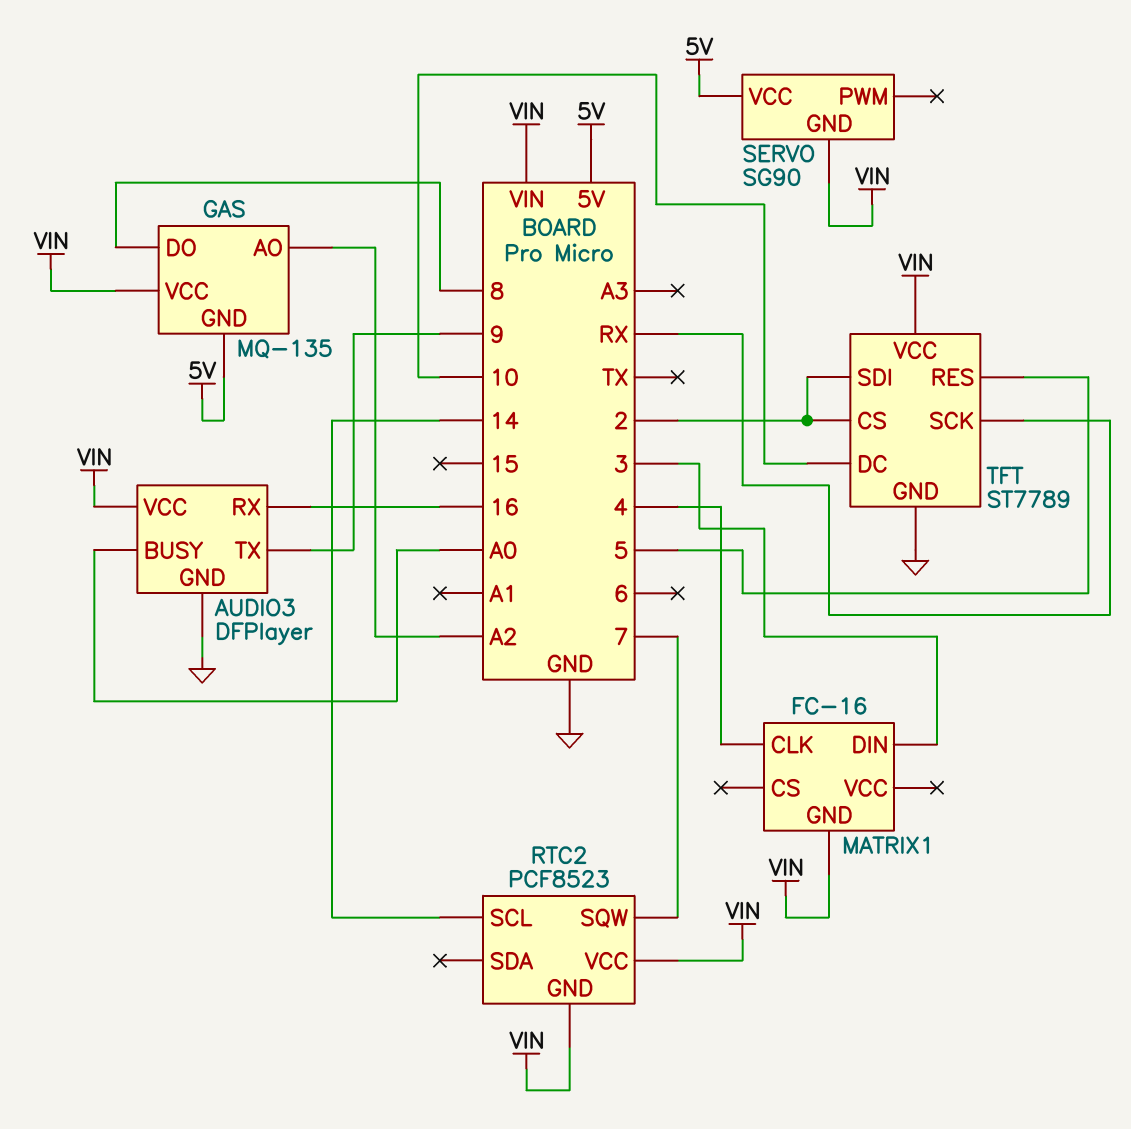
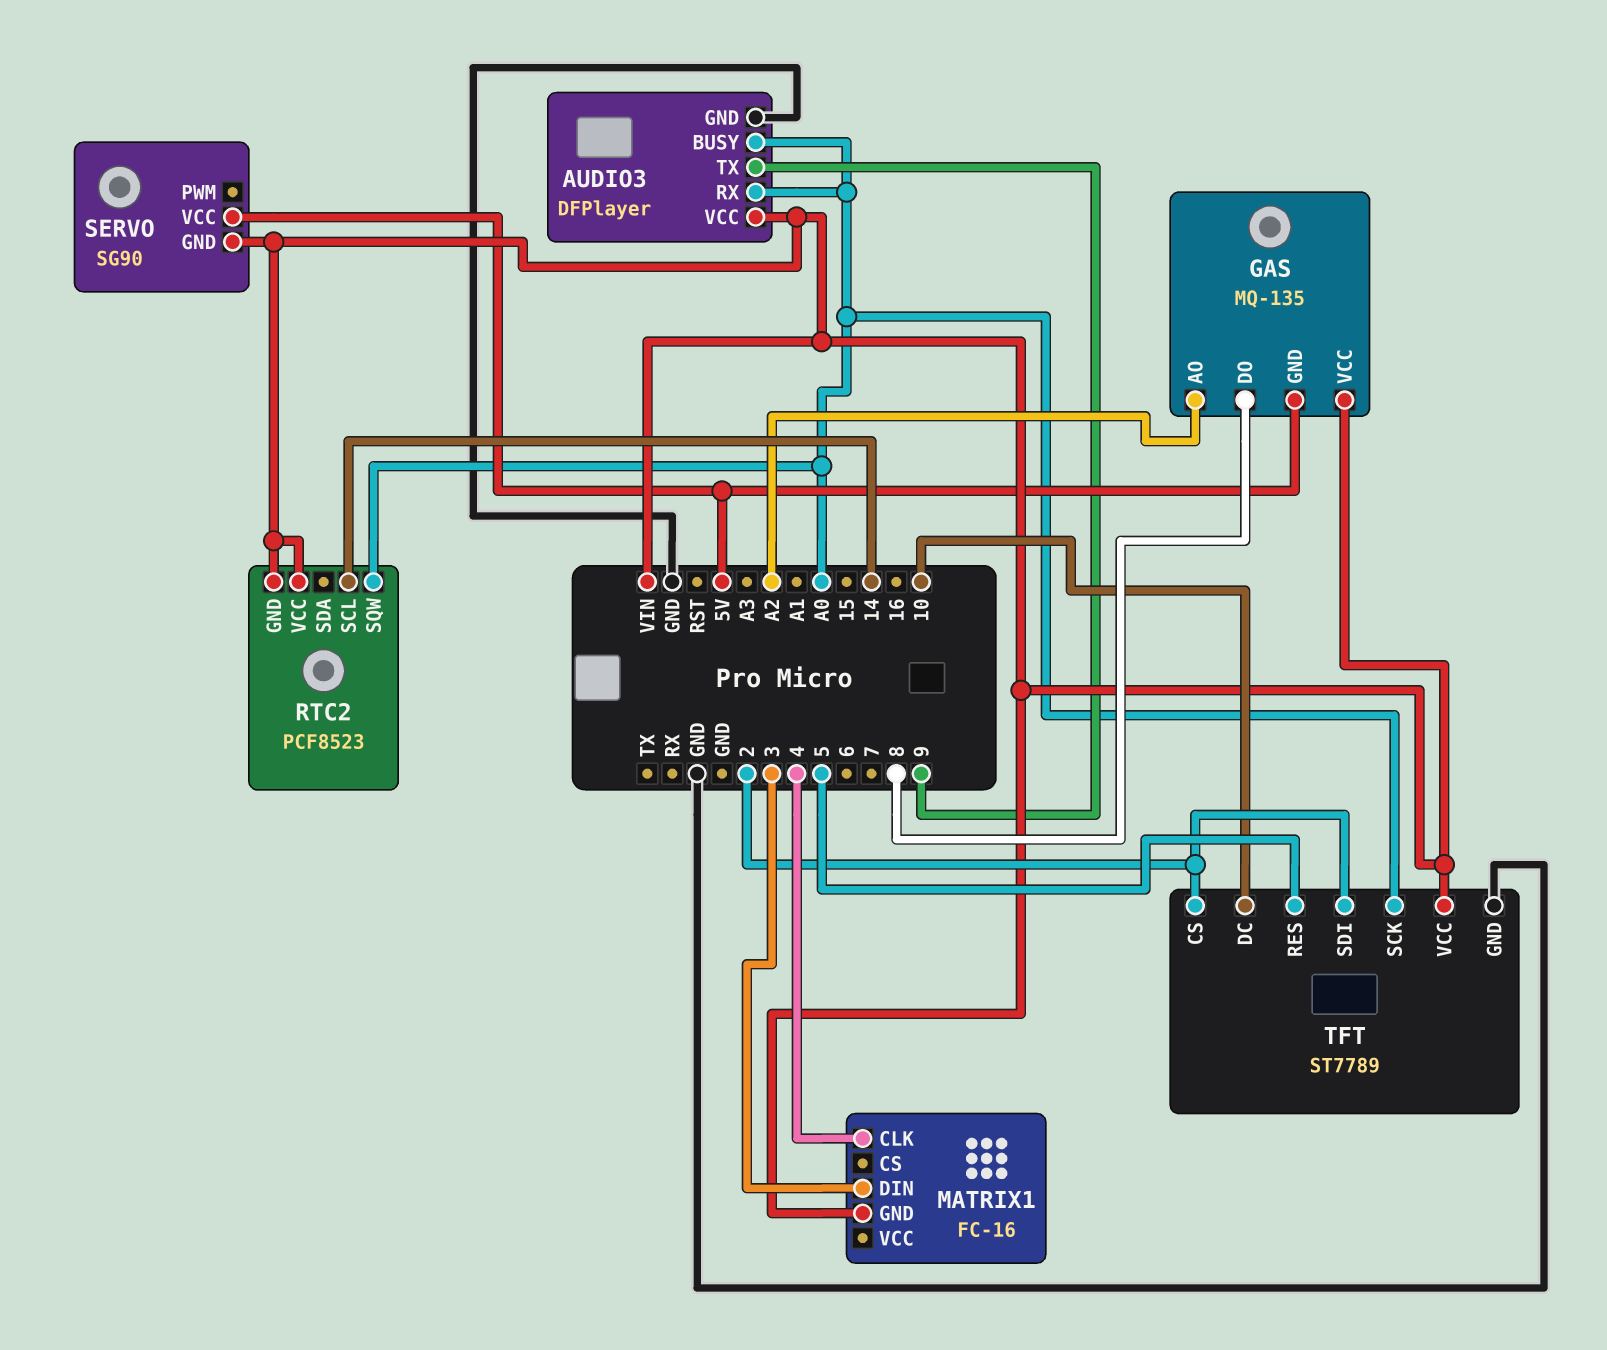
AUDIO3 pin RX: 16 -> A0
RTC2 pin SQW: 7 -> A0
TFT pin SCK: RX -> A0

